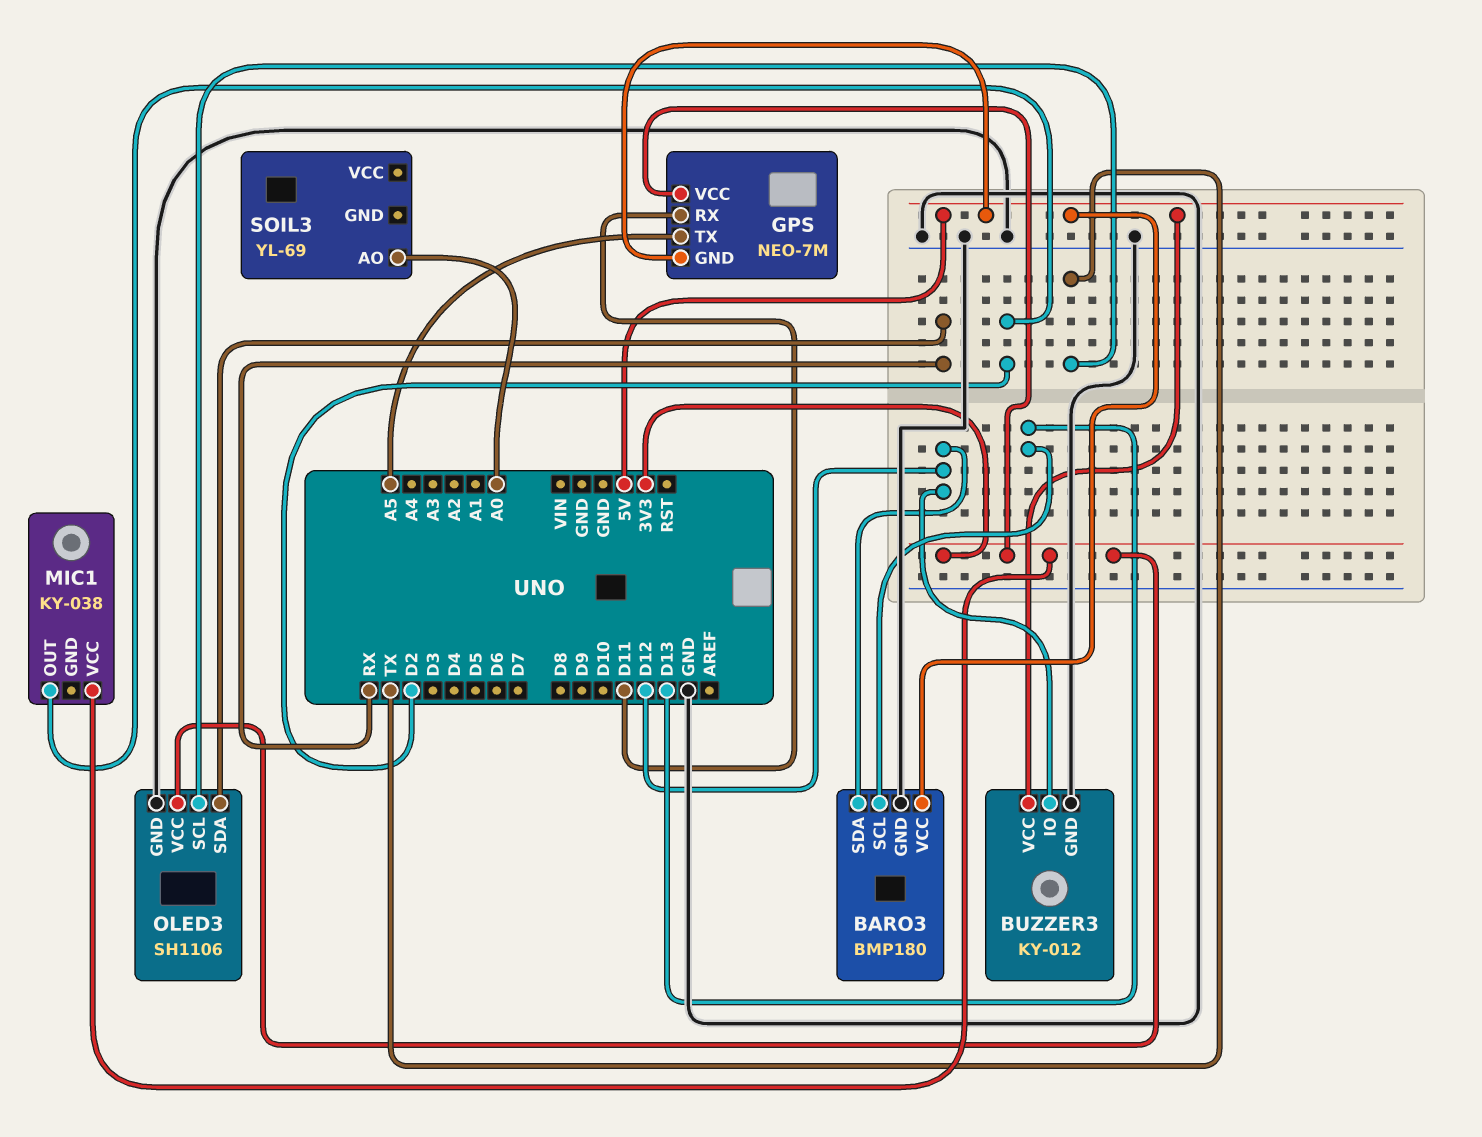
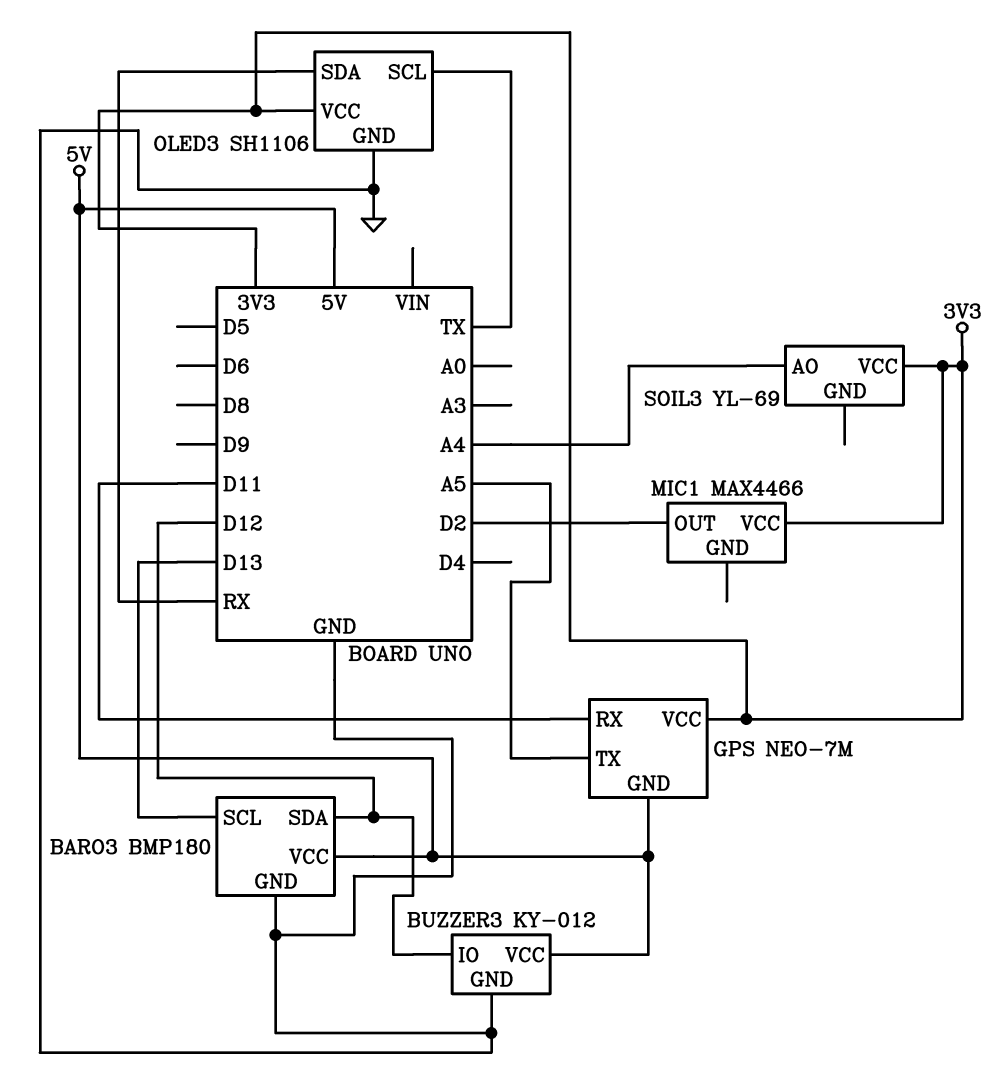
MIC1: KY-038 -> MAX4466
SOIL3 pin AO: A0 -> A4
SOIL3 pin VCC: none -> 3V3

